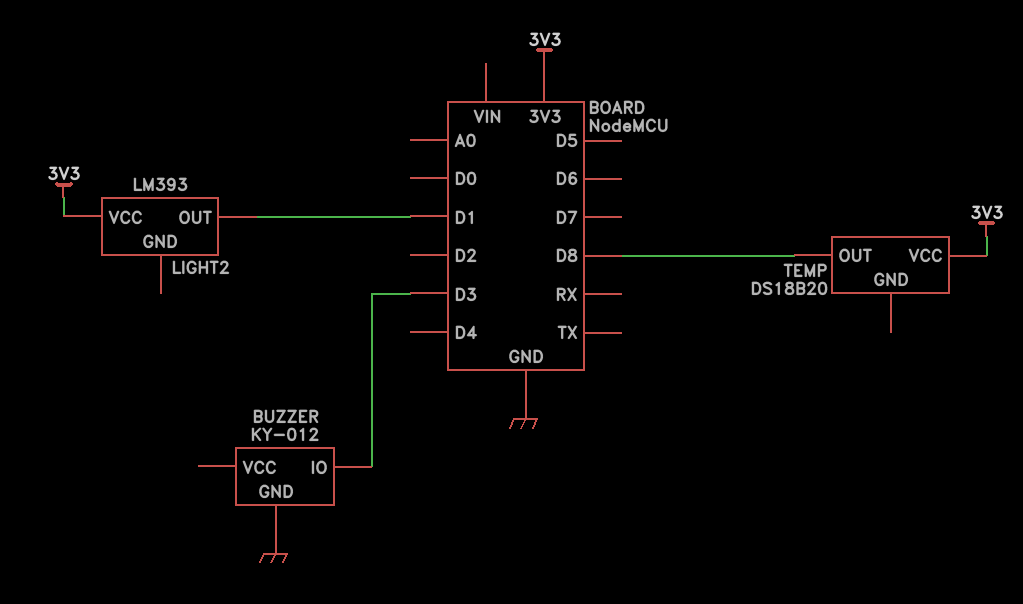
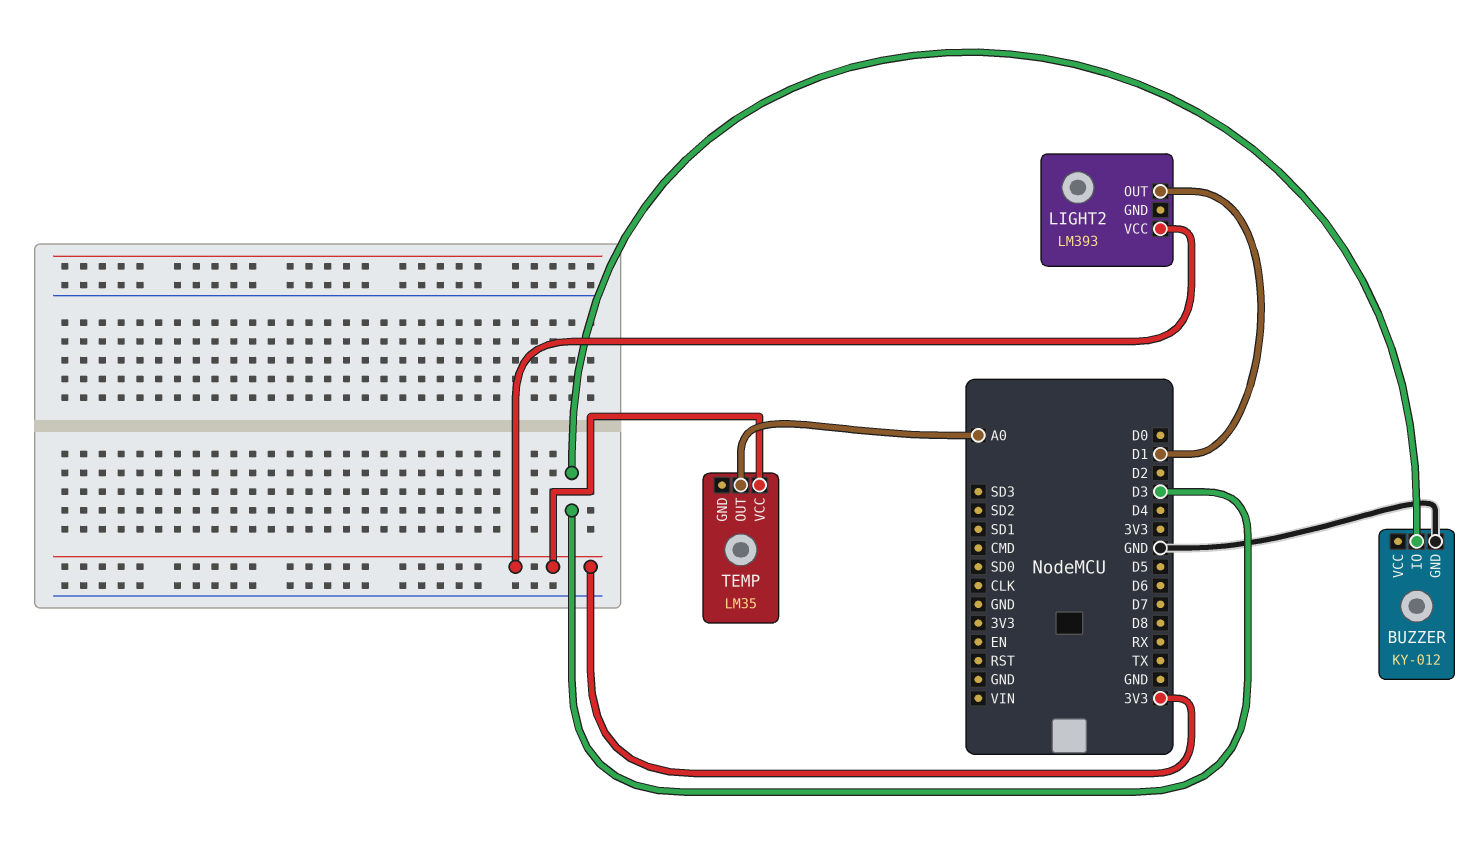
TEMP: DS18B20 -> LM35
TEMP pin OUT: D8 -> A0

